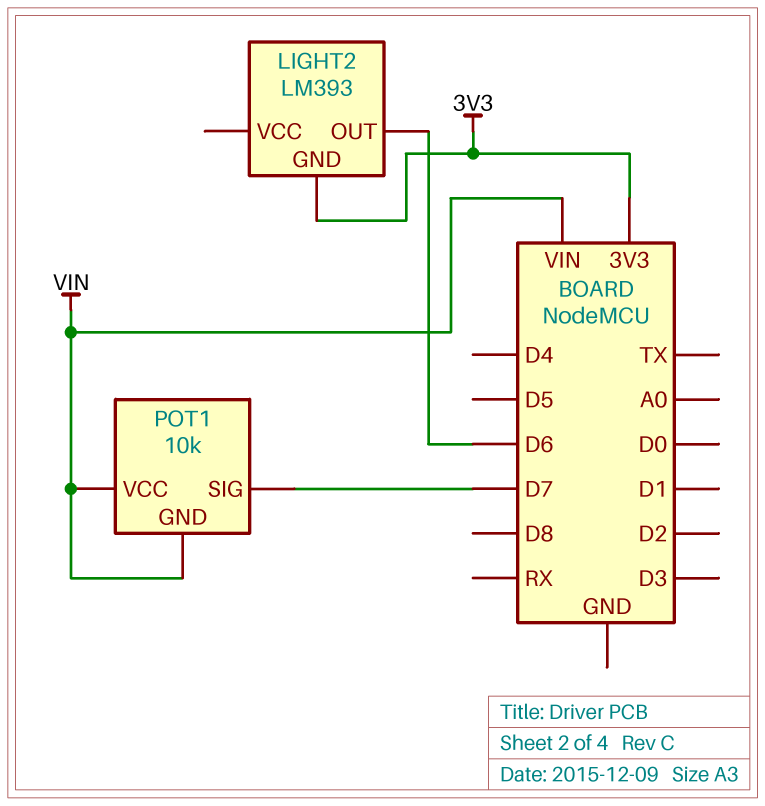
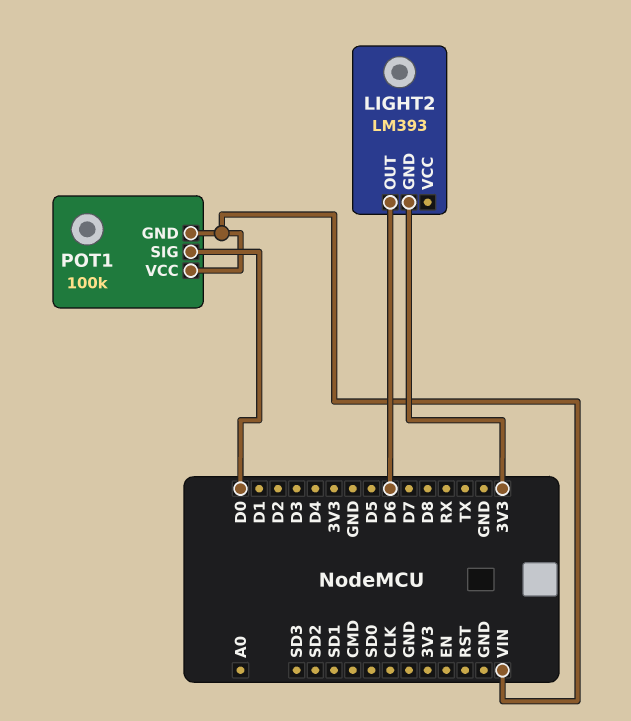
POT1: 10k -> 100k
POT1 pin SIG: D7 -> D0

